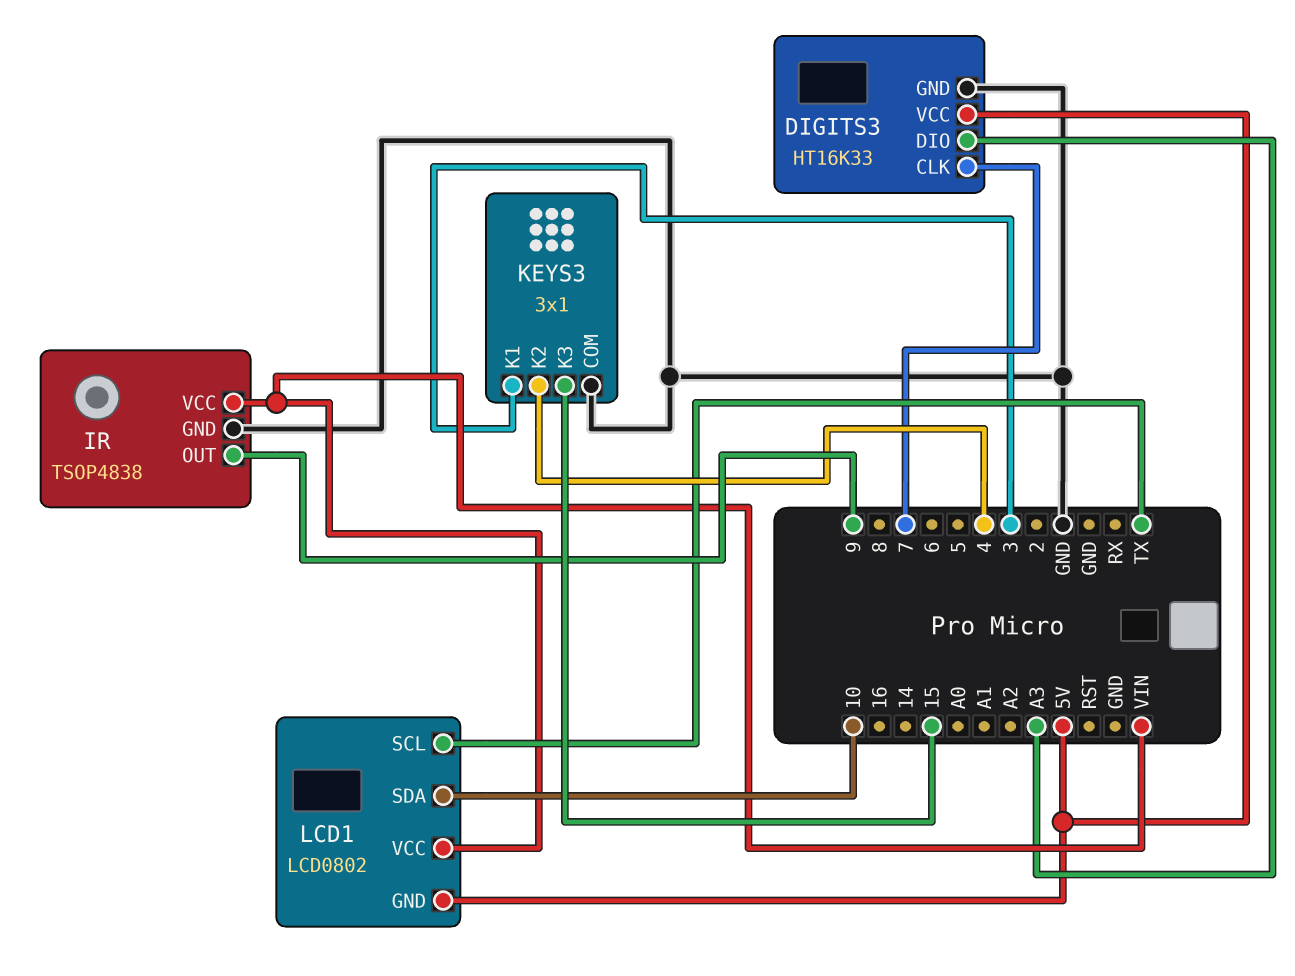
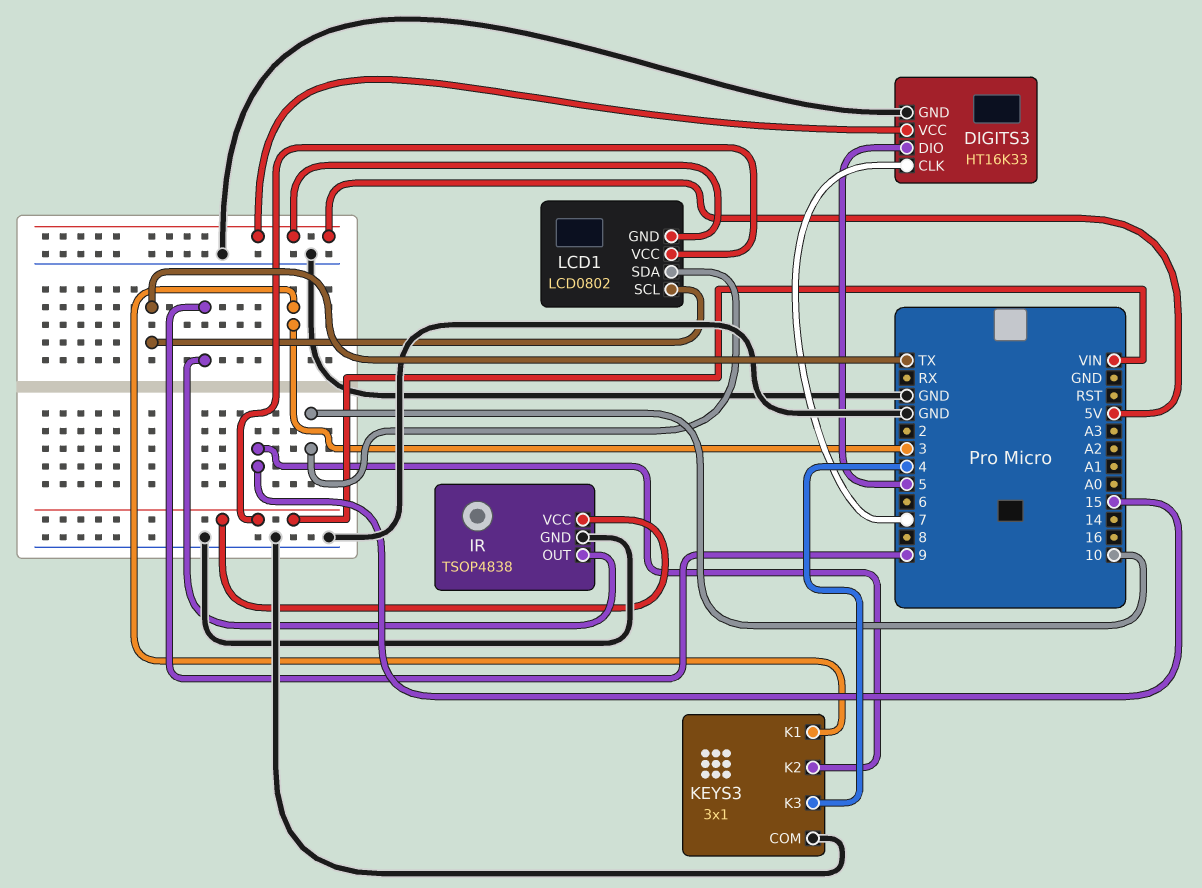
DIGITS3 pin DIO: A3 -> 5
KEYS3 pin K2: 4 -> 15
KEYS3 pin K3: 15 -> 4

